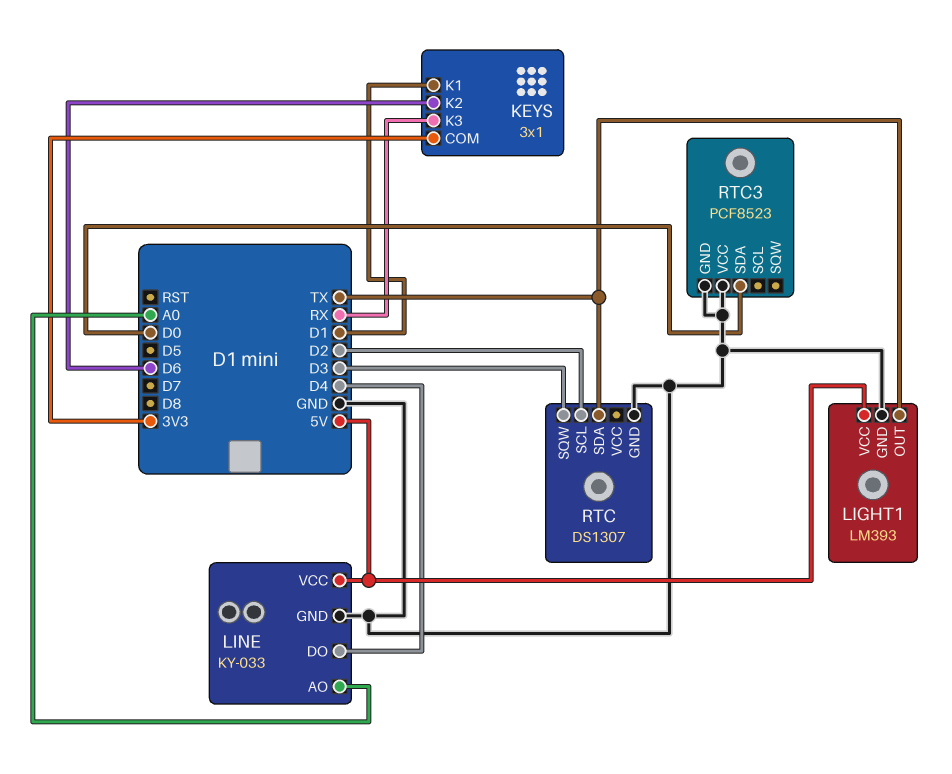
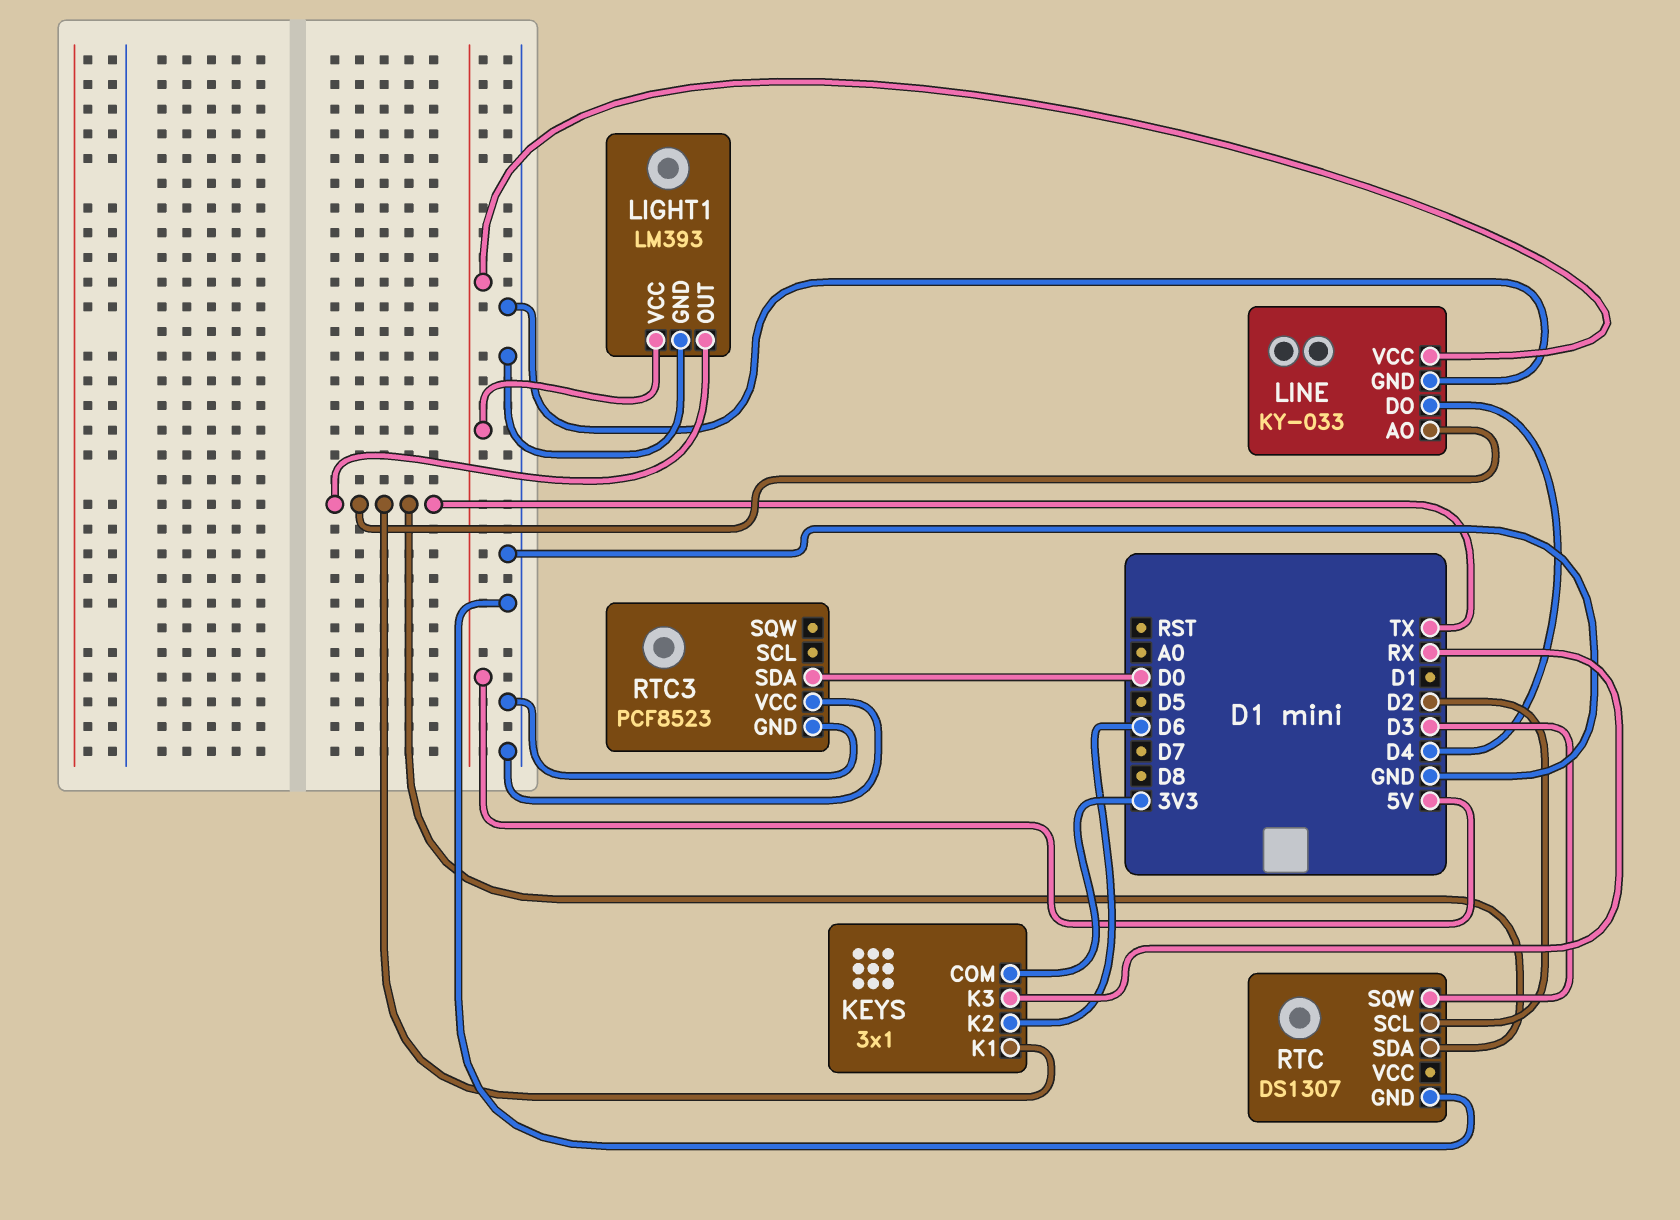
KEYS pin K1: D1 -> TX
LINE pin AO: A0 -> TX

